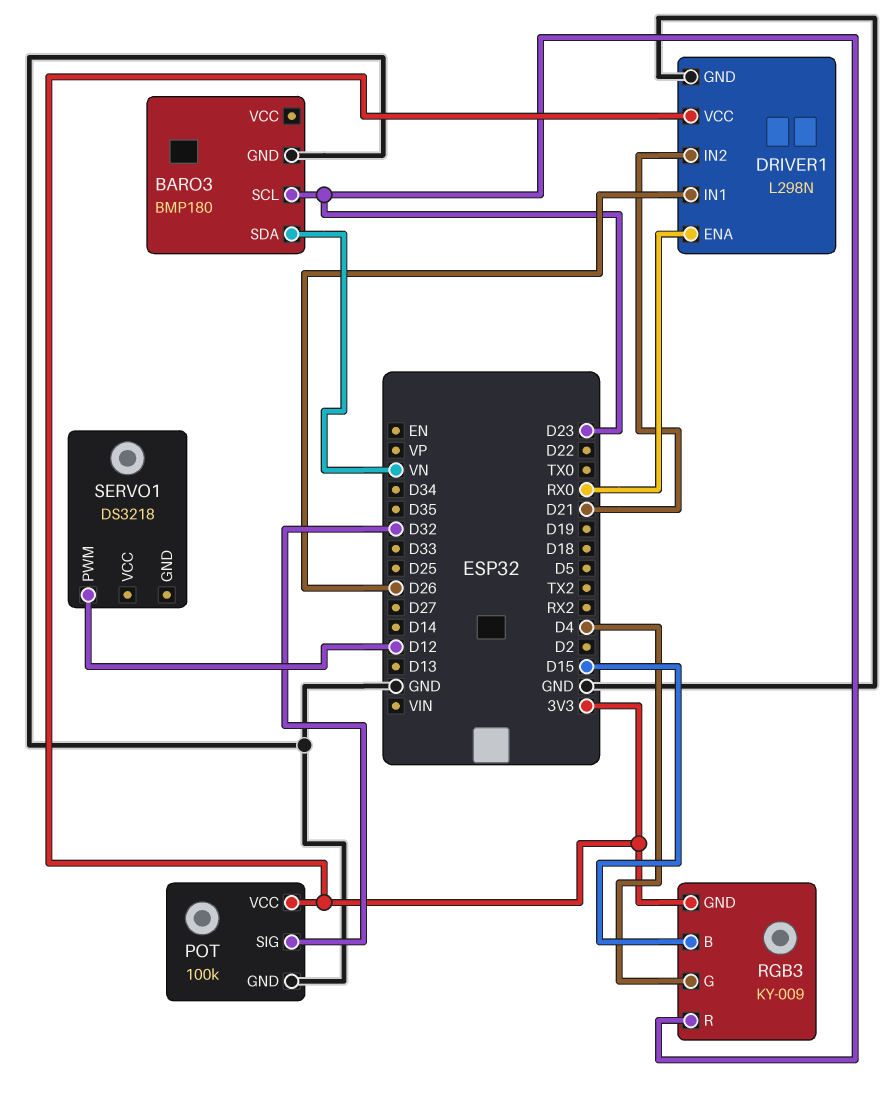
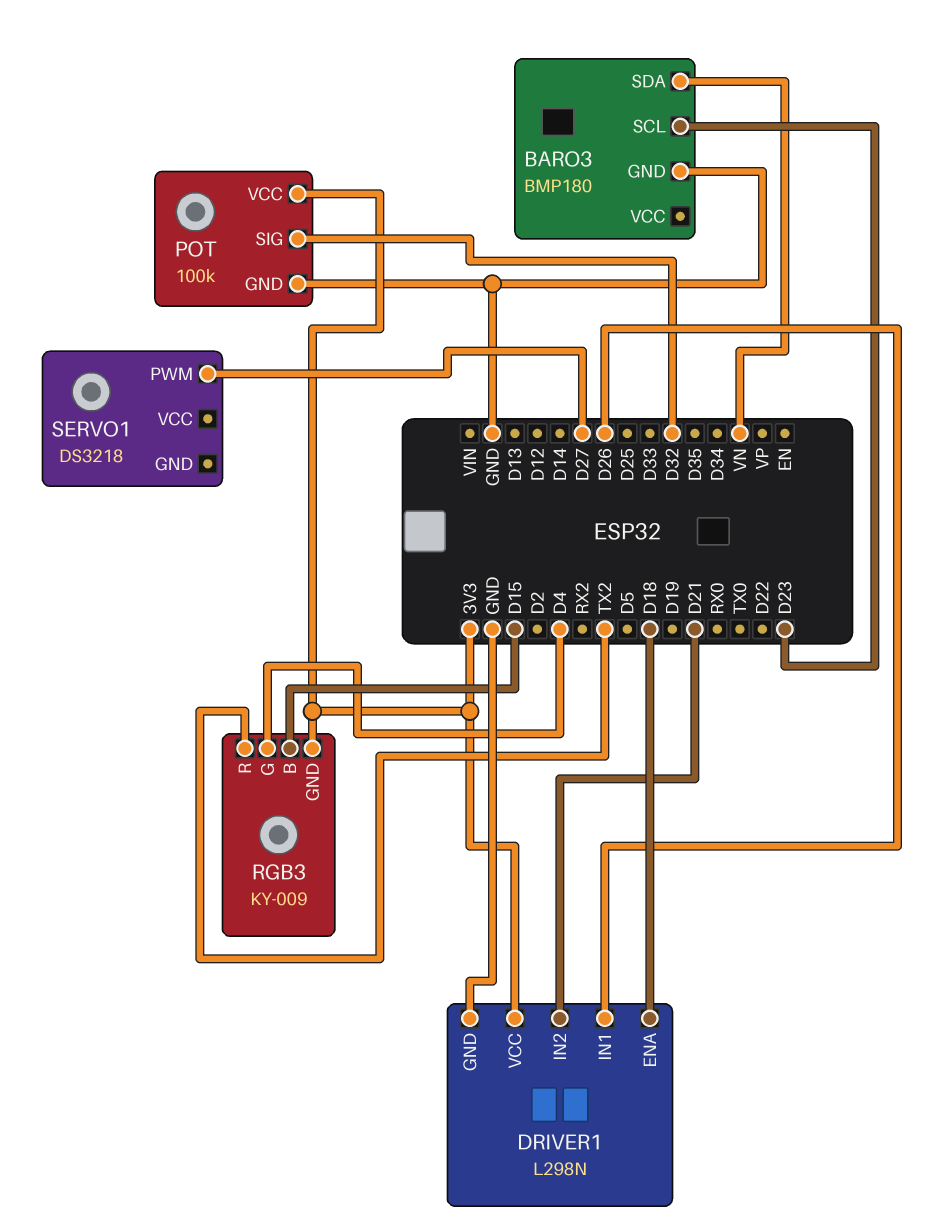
DRIVER1 pin ENA: RX0 -> D18
RGB3 pin R: D23 -> TX2
SERVO1 pin PWM: D12 -> D27

